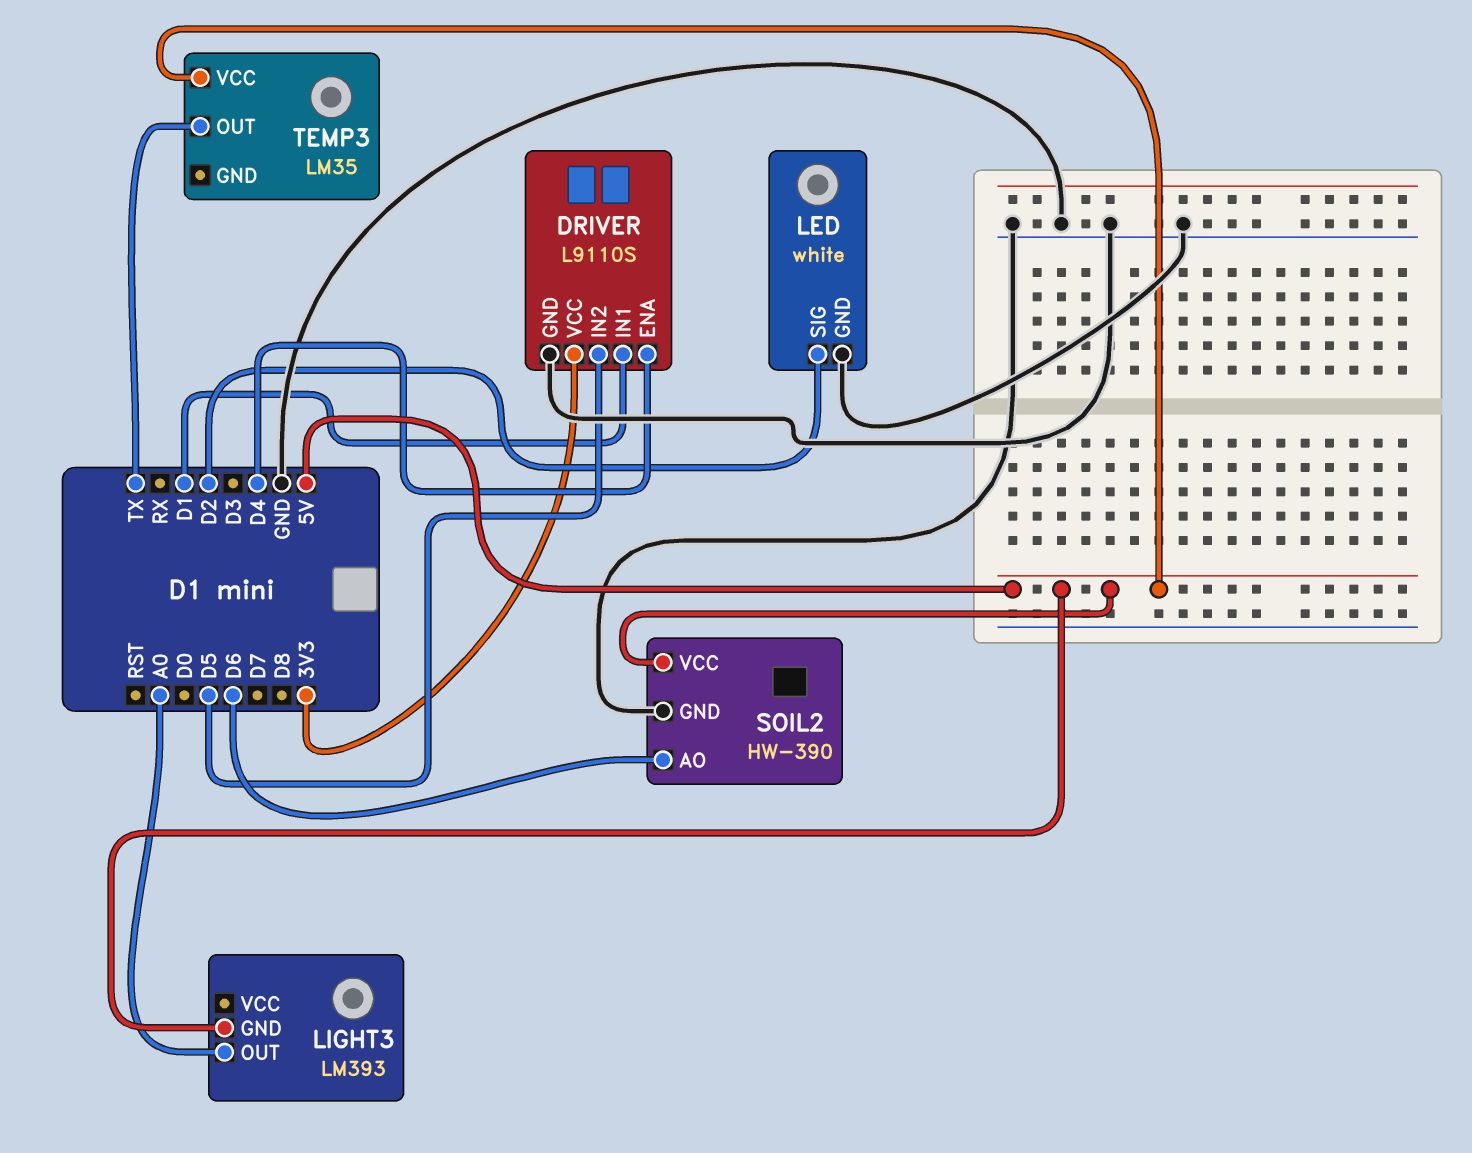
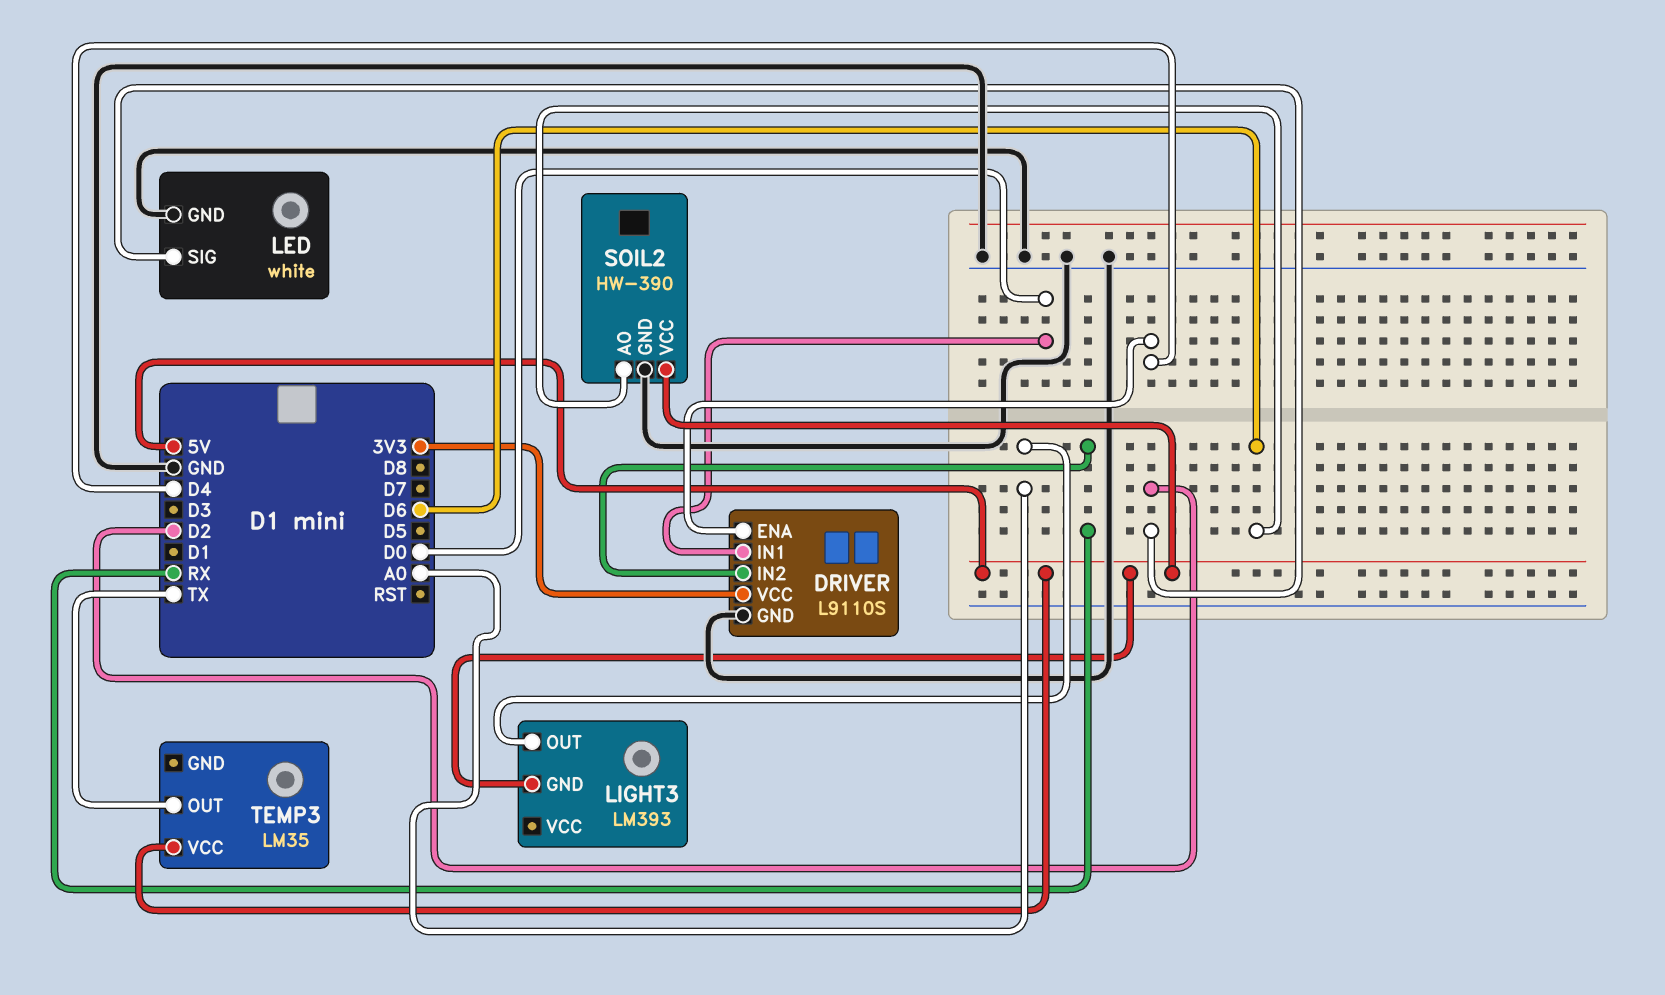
DRIVER pin IN1: D1 -> D0
DRIVER pin IN2: D5 -> RX

